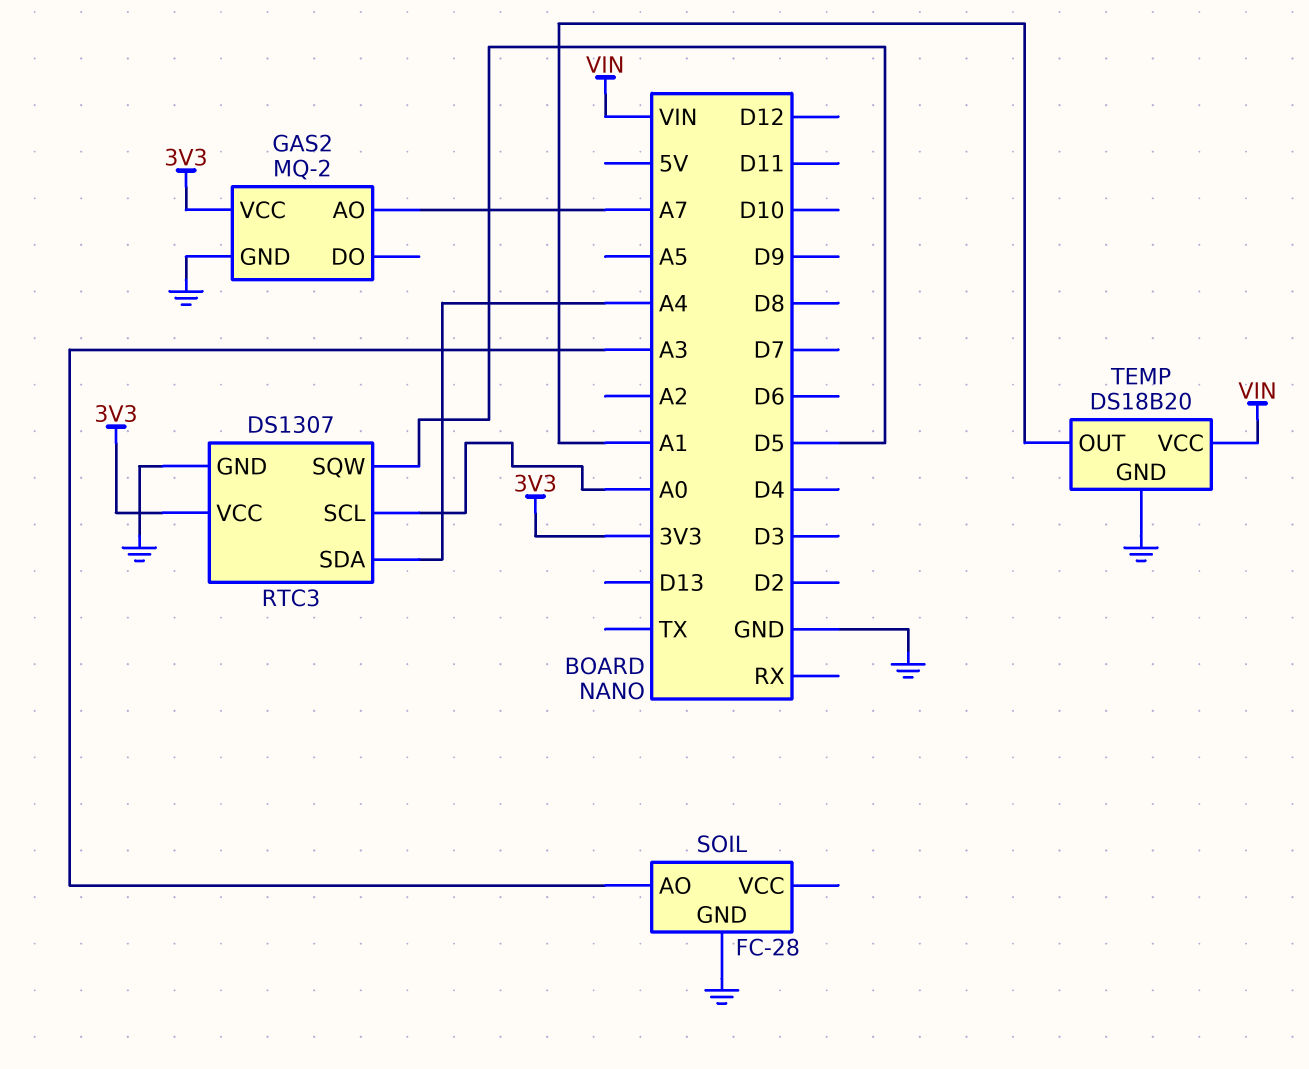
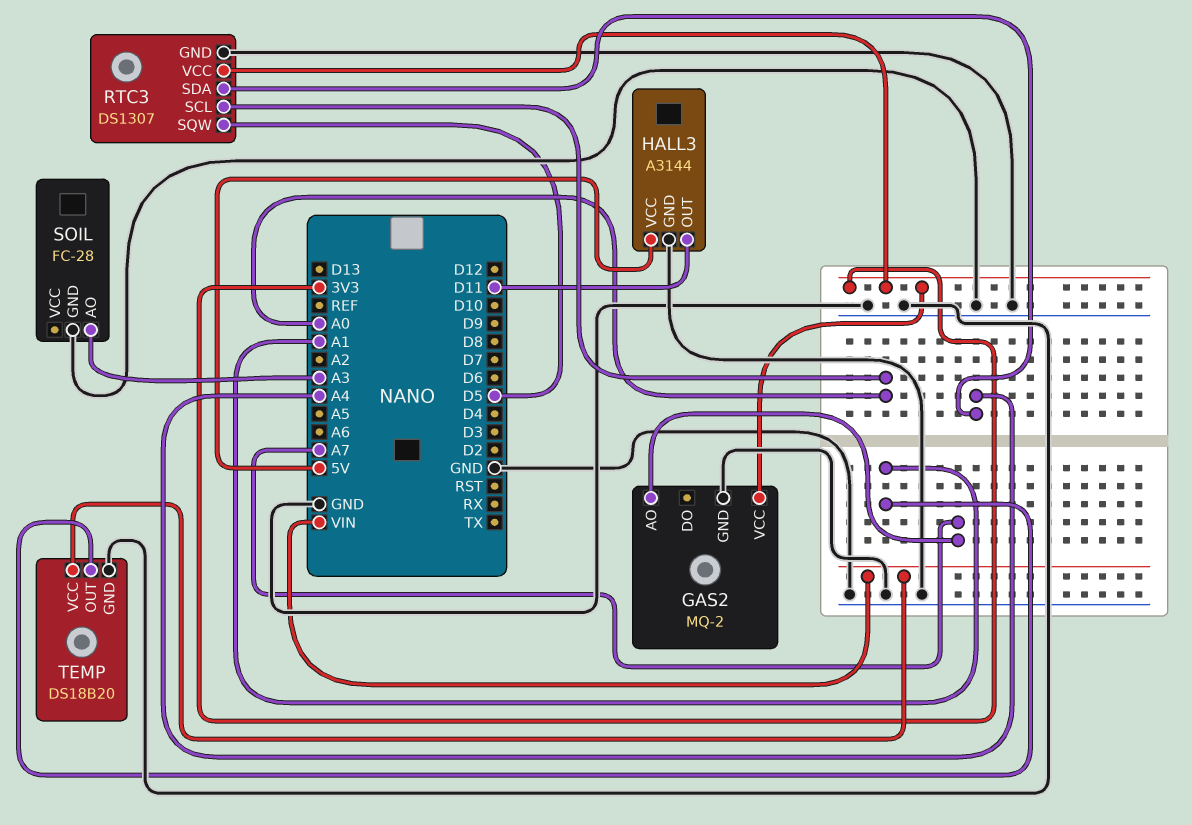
HALL3: none -> A3144
HALL3 pin GND: none -> GND
HALL3 pin OUT: none -> D11
HALL3 pin VCC: none -> 5V

